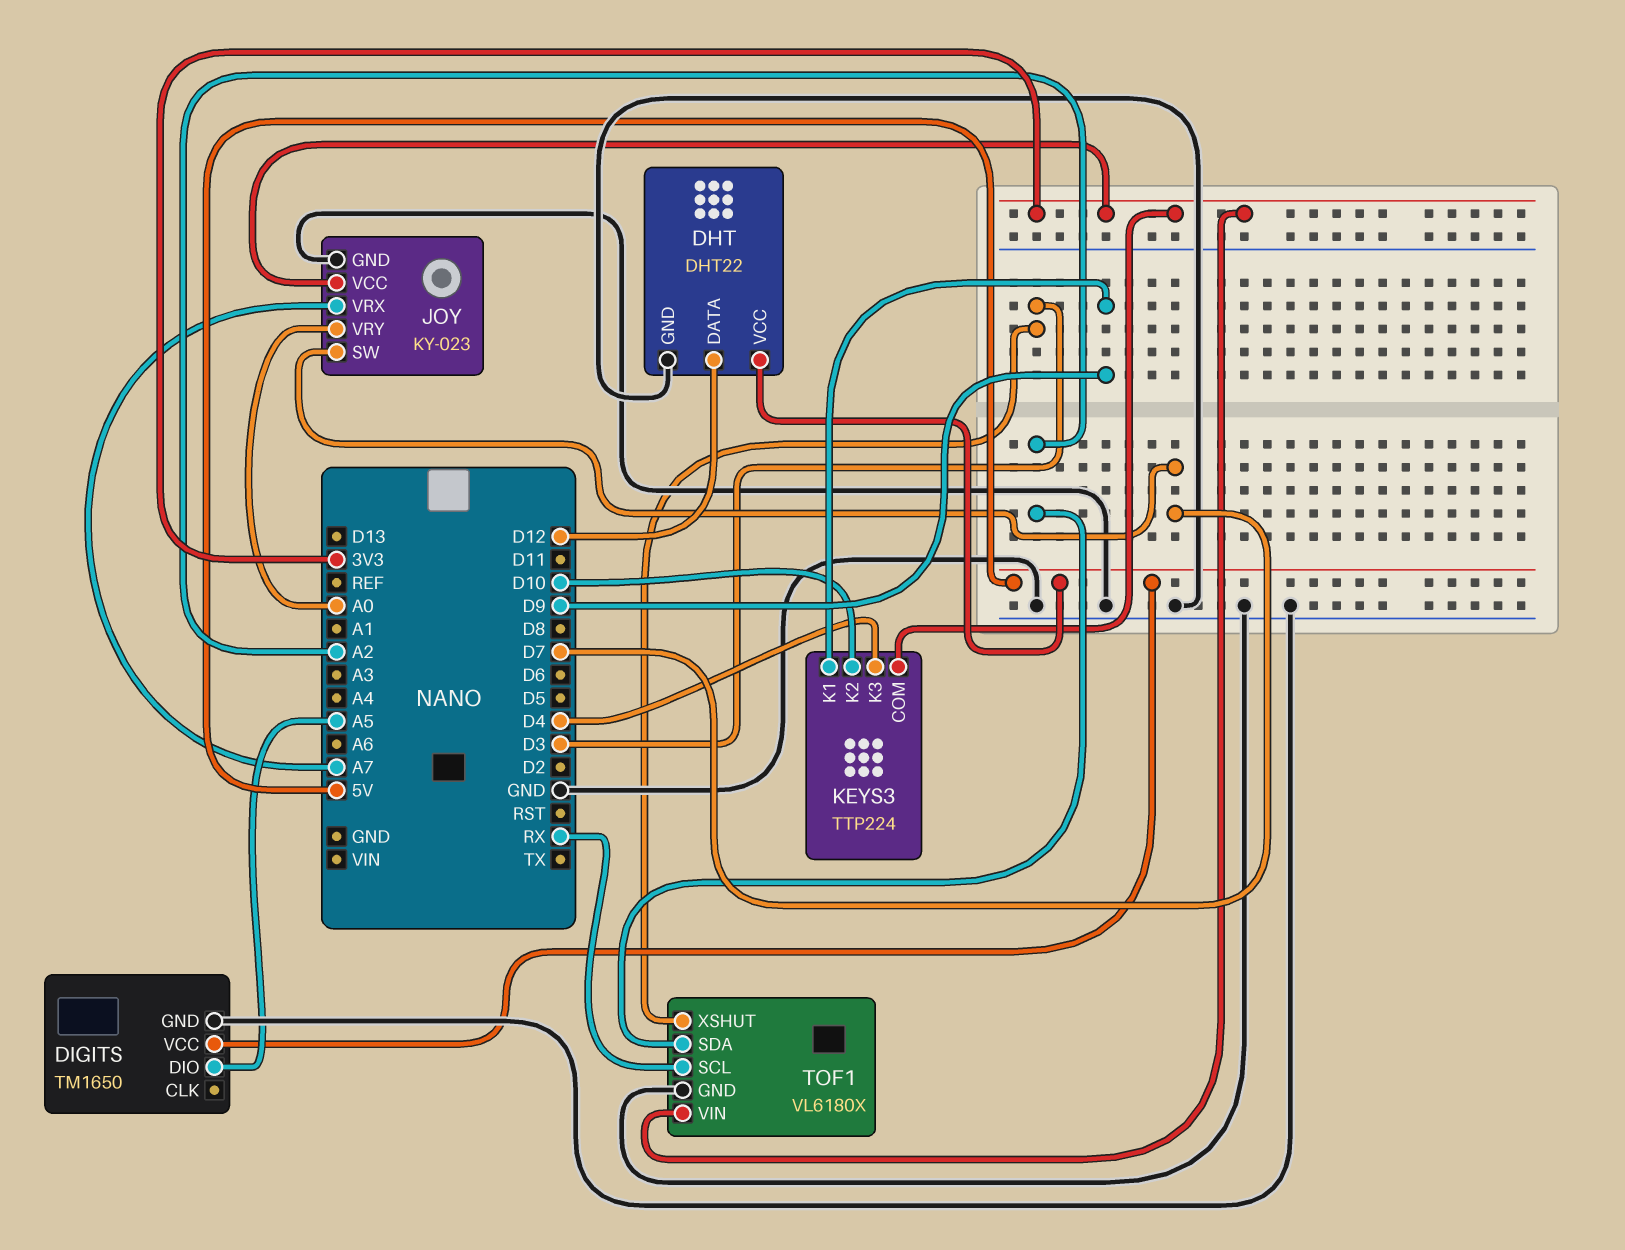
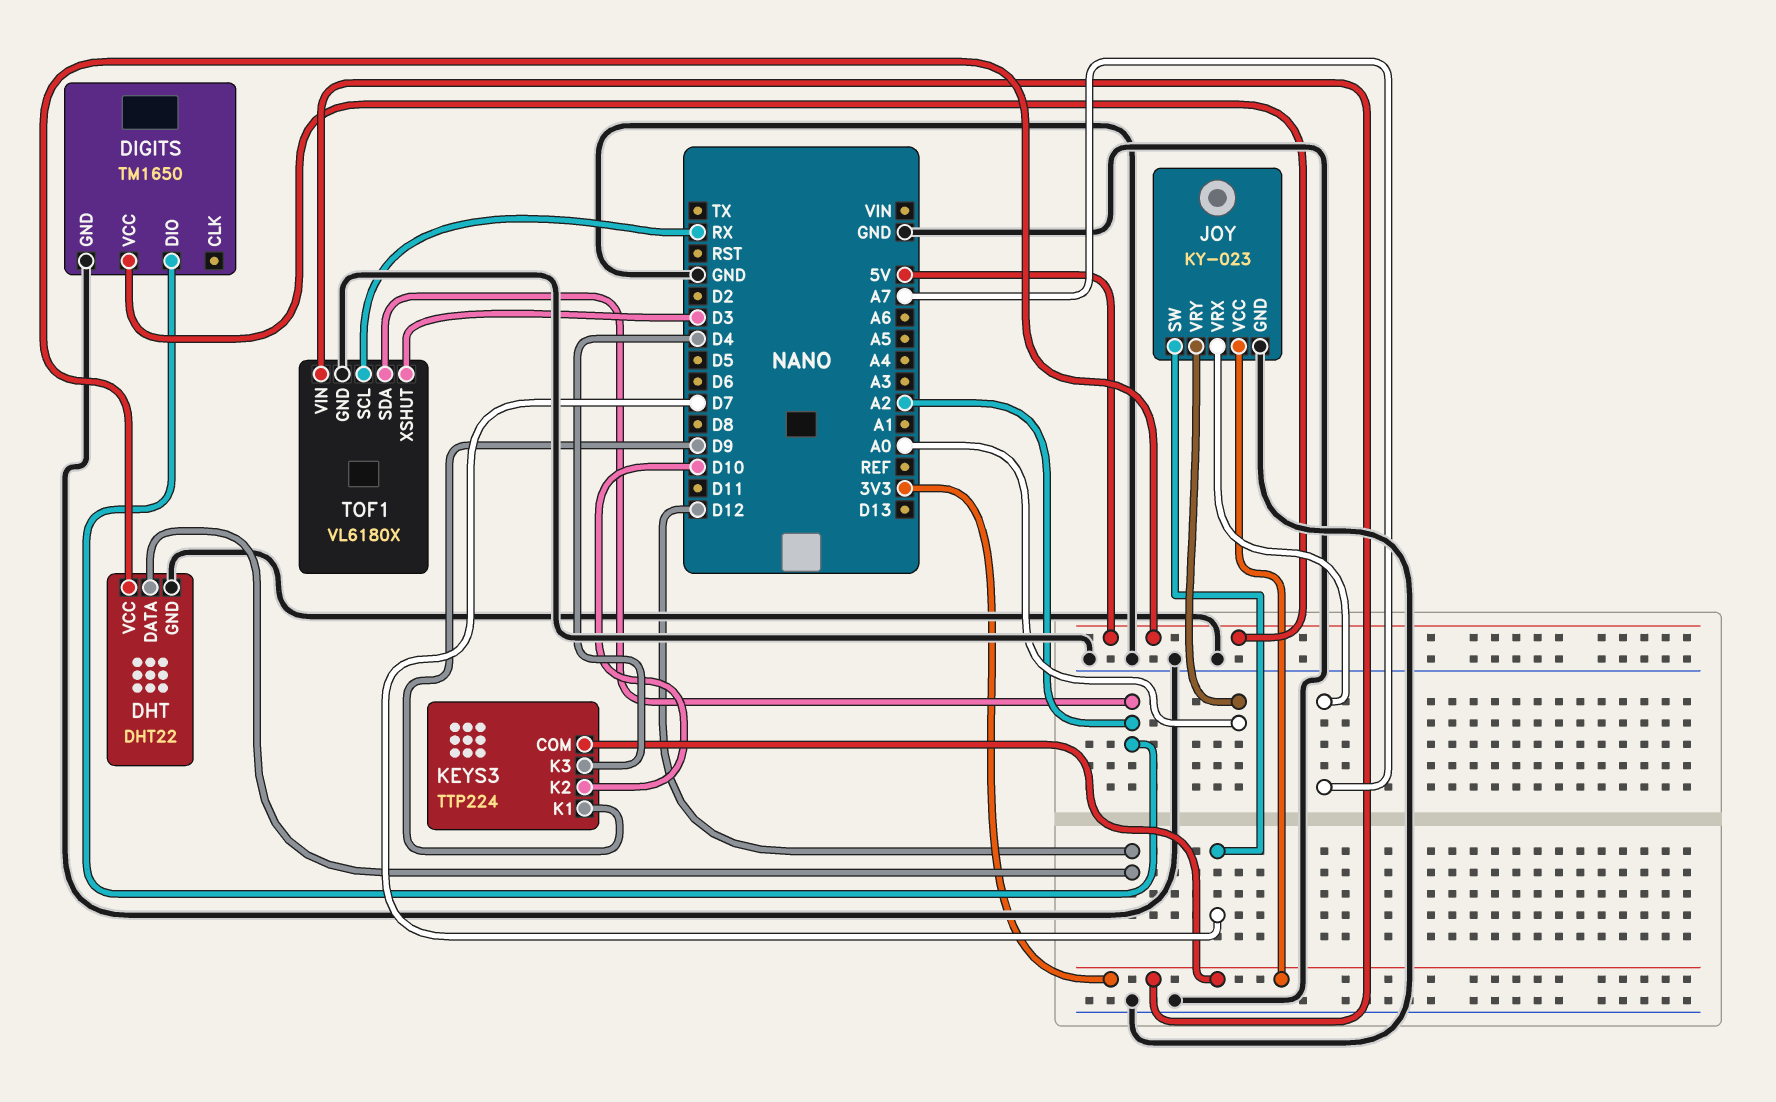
DIGITS pin DIO: A5 -> A2

